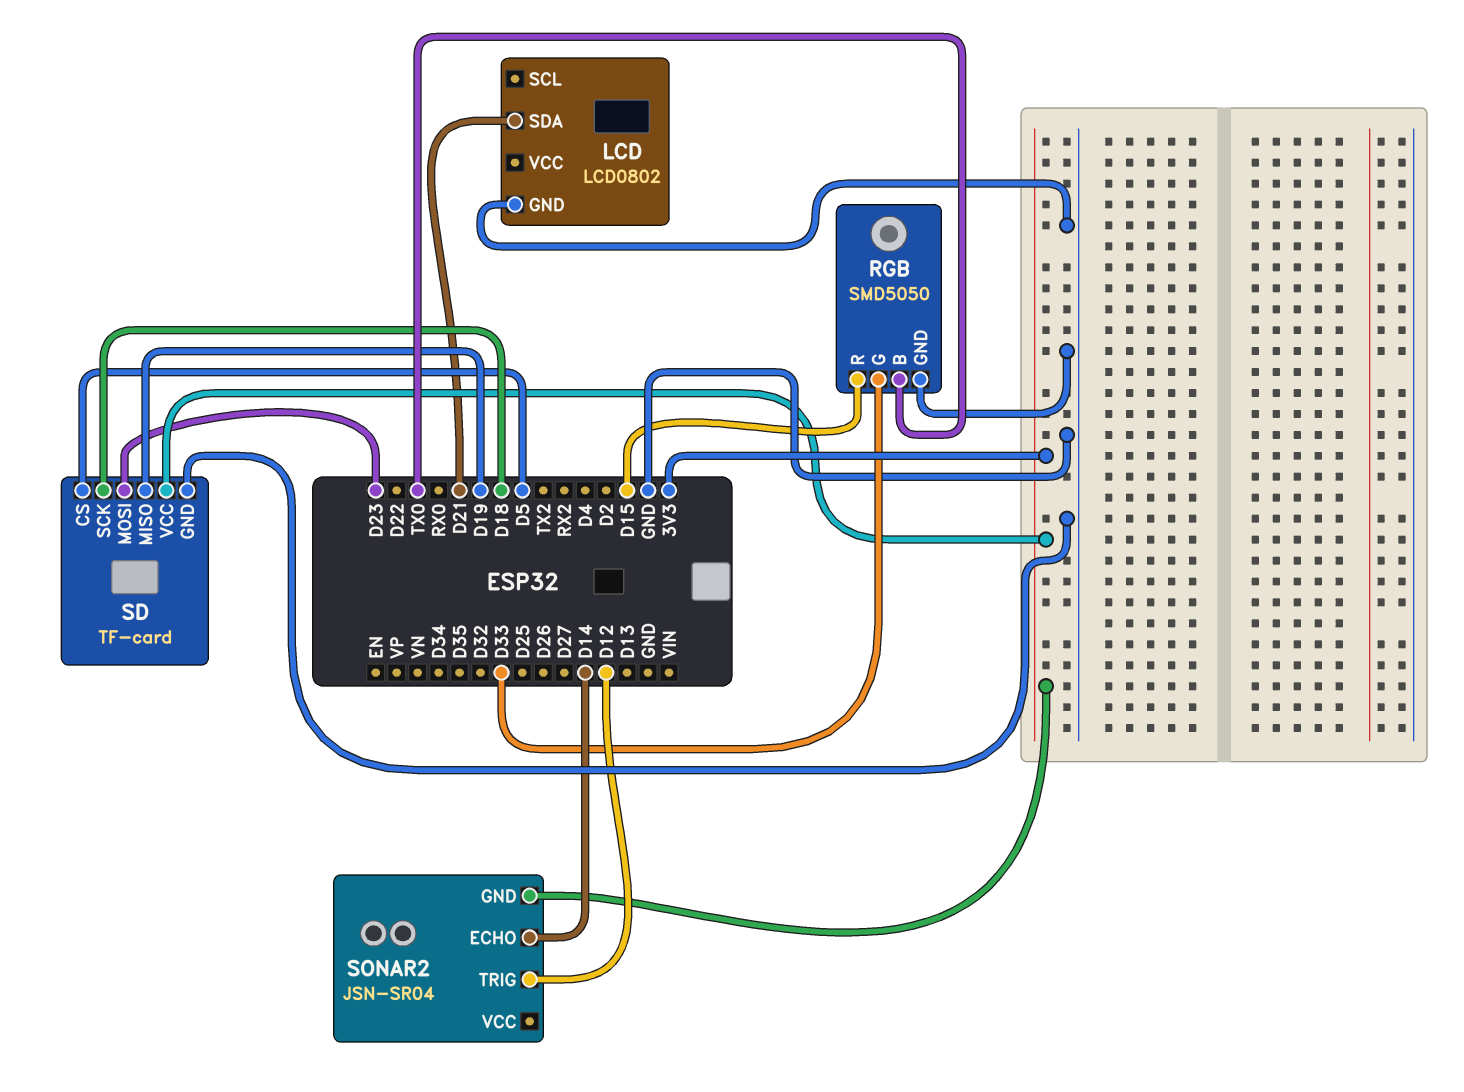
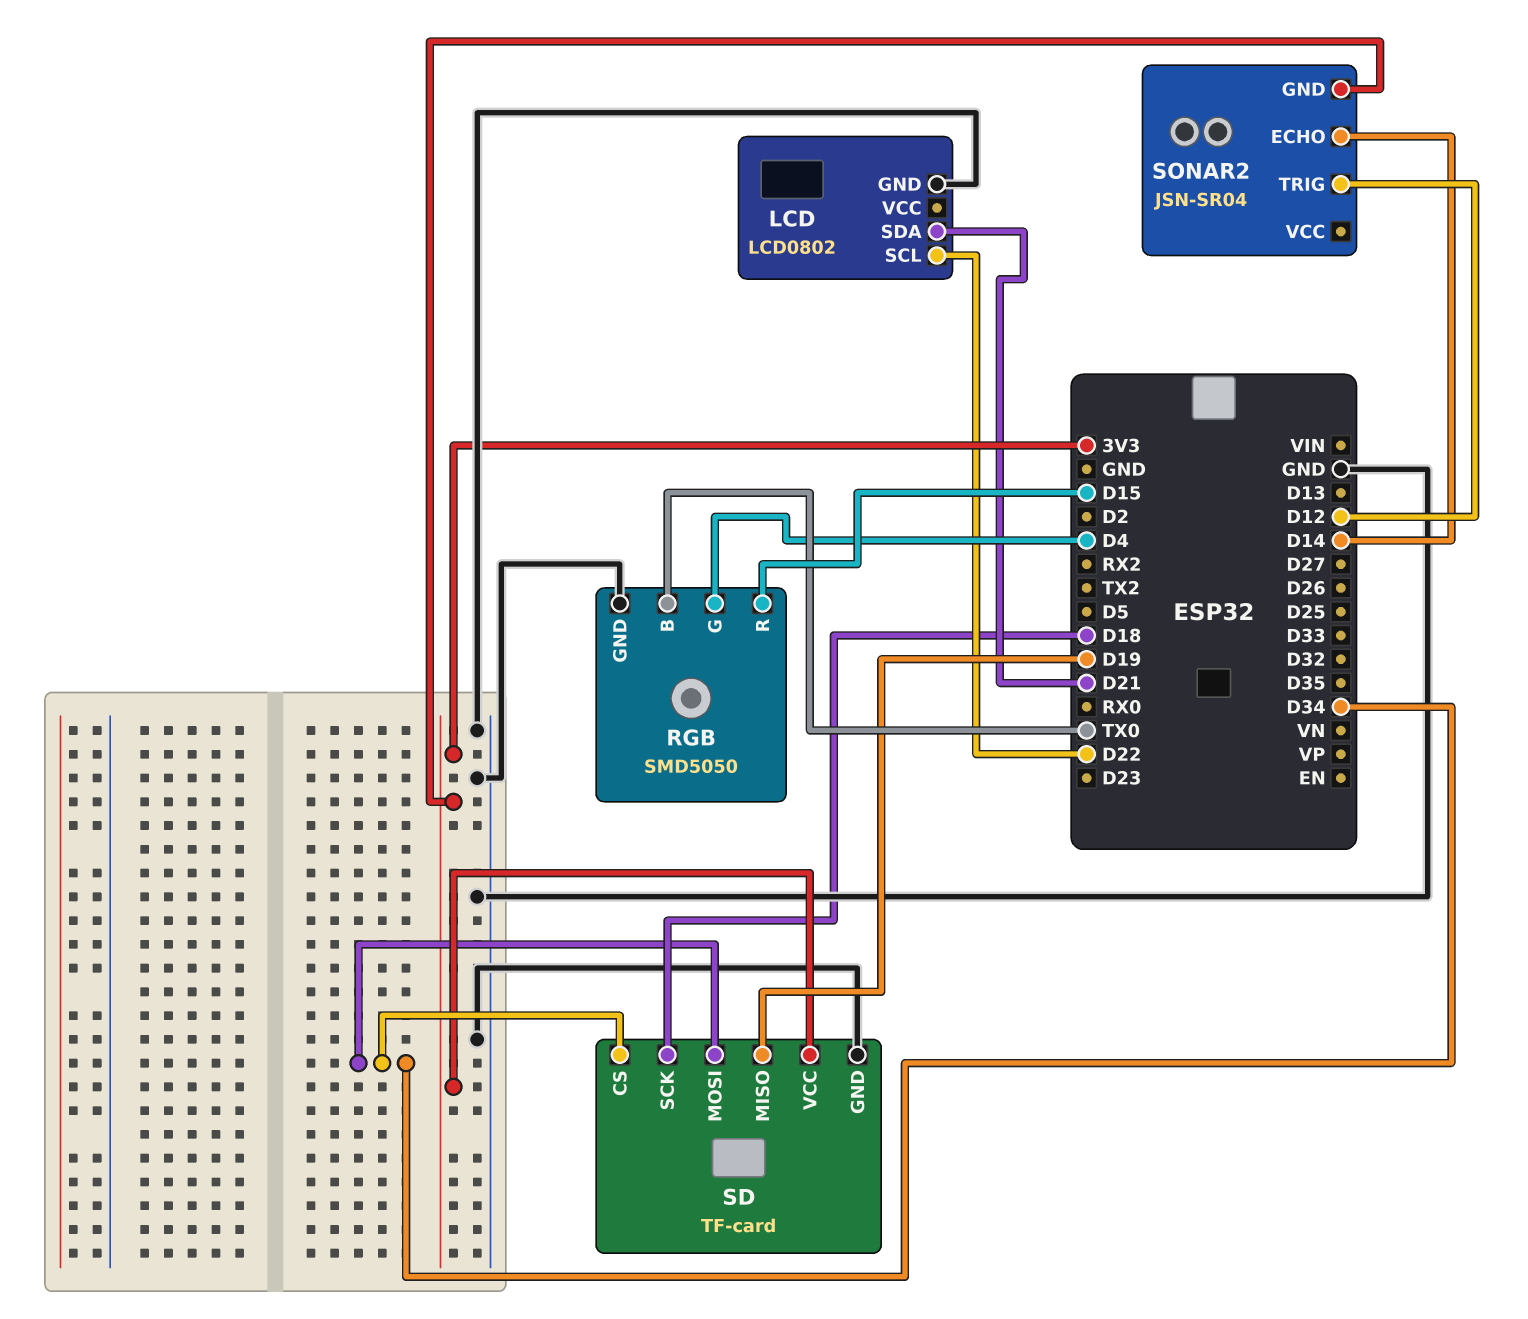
LCD pin SCL: none -> D22
RGB pin G: D33 -> D4
SD pin CS: D5 -> D34
SD pin MOSI: D23 -> D34

